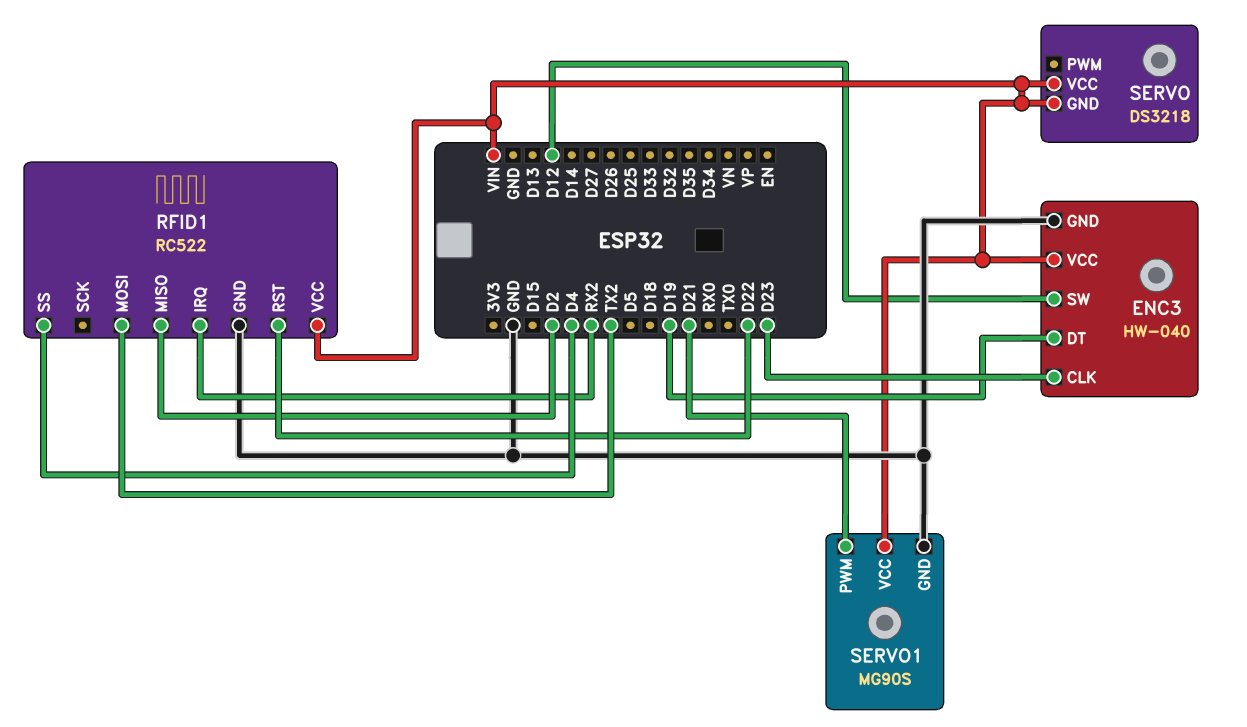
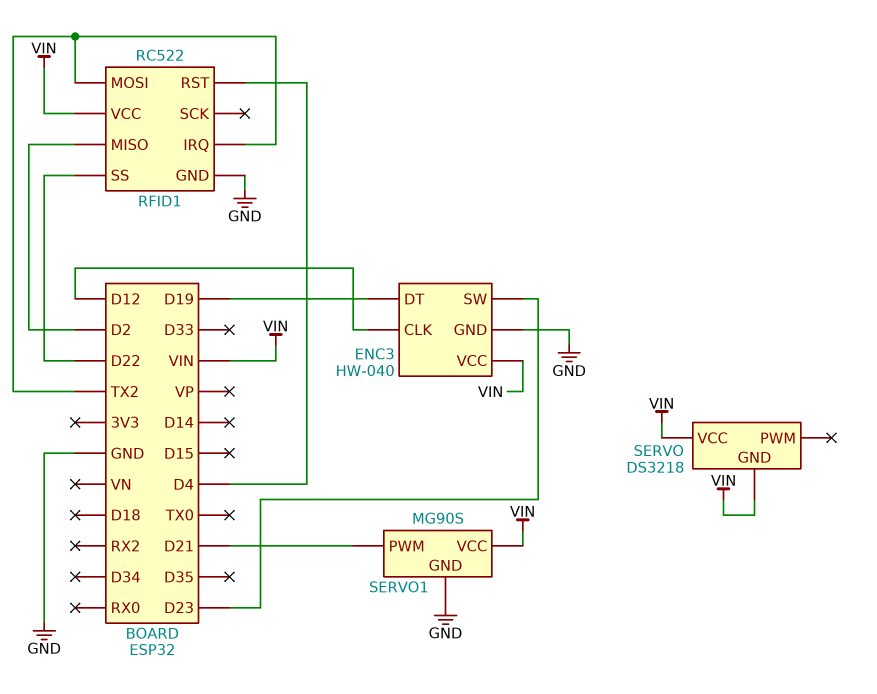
ENC3 pin CLK: D23 -> D12
ENC3 pin SW: D12 -> D23
RFID1 pin IRQ: RX2 -> TX2
RFID1 pin RST: D22 -> D4
RFID1 pin SS: D4 -> D22

